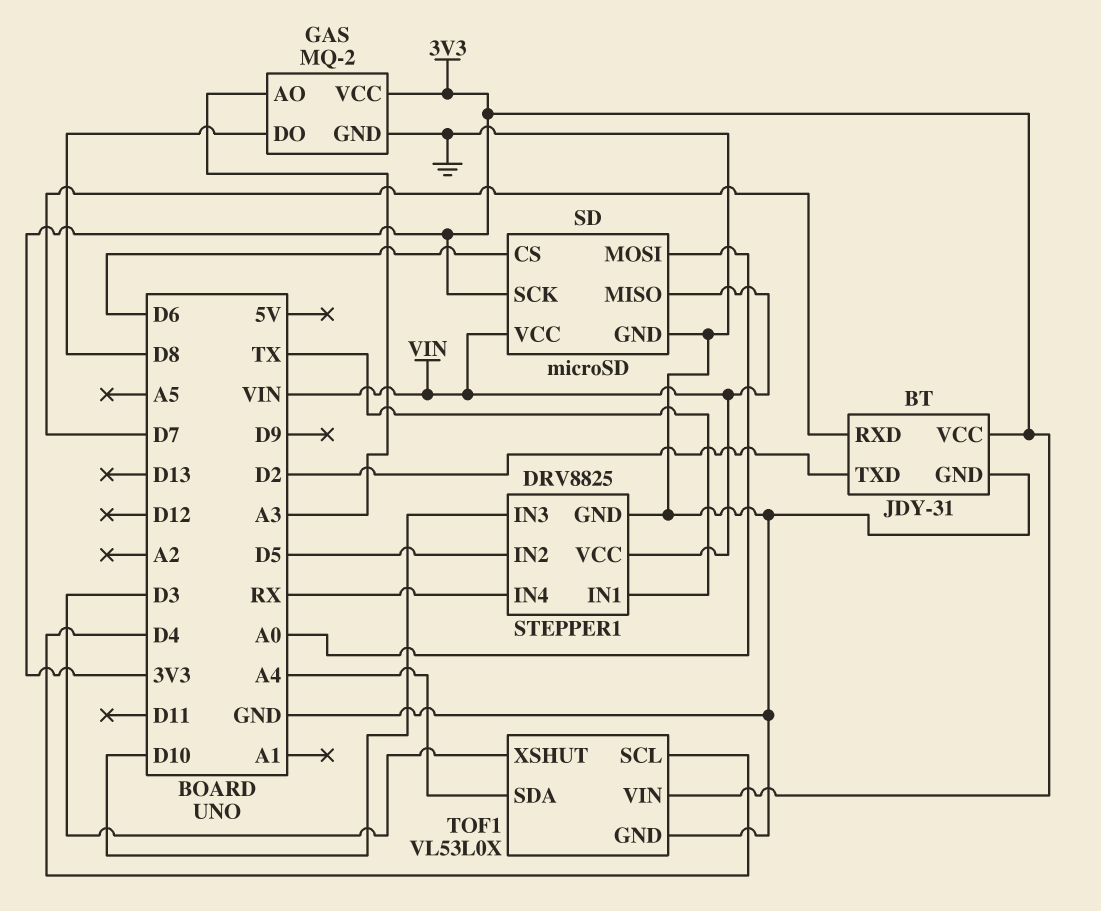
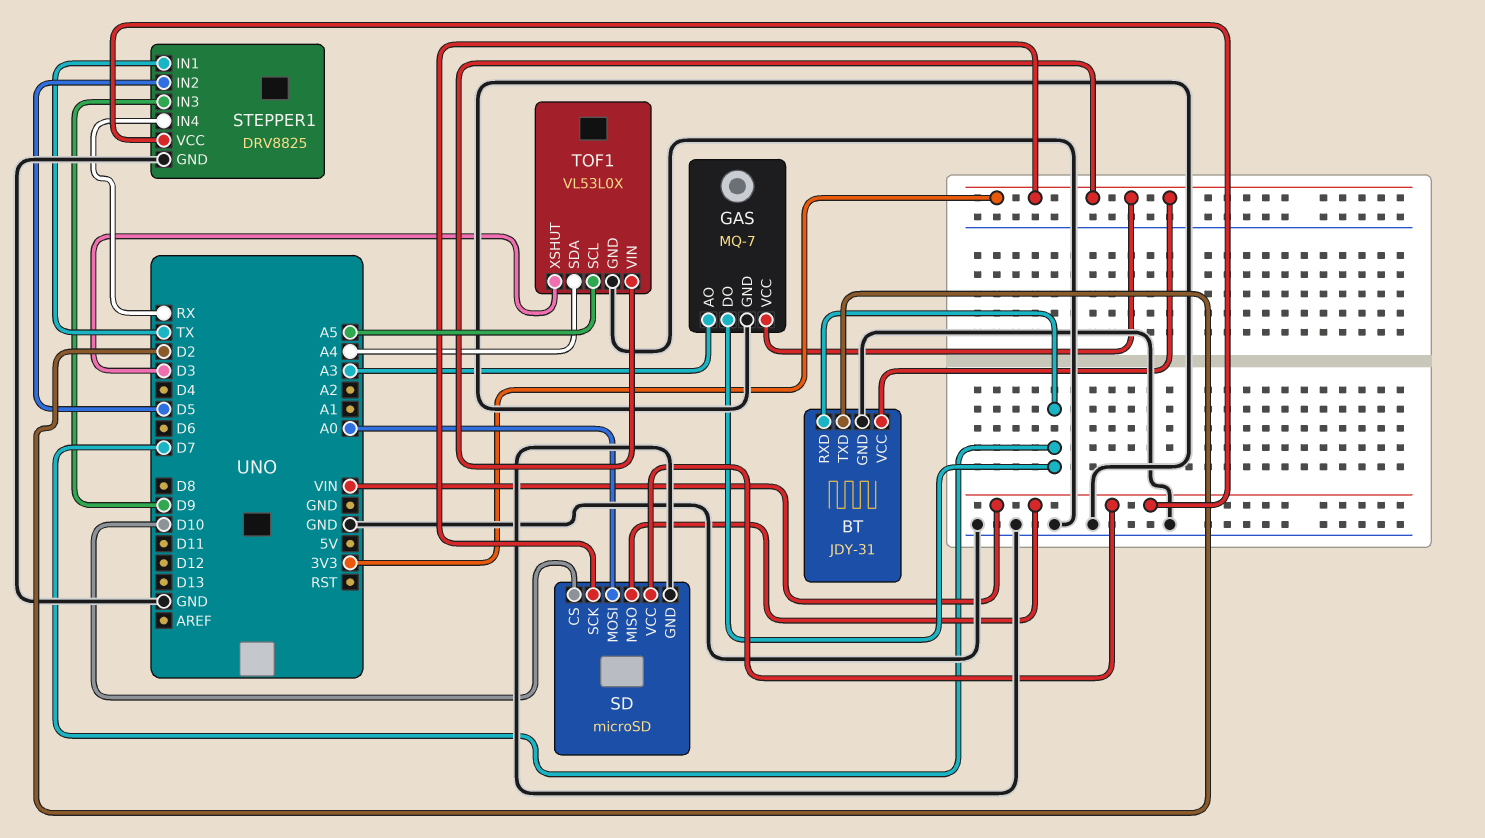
GAS: MQ-2 -> MQ-7
GAS pin DO: D8 -> D7
SD pin CS: D6 -> D10
STEPPER1 pin IN3: D10 -> D9
TOF1 pin SCL: D4 -> A5

